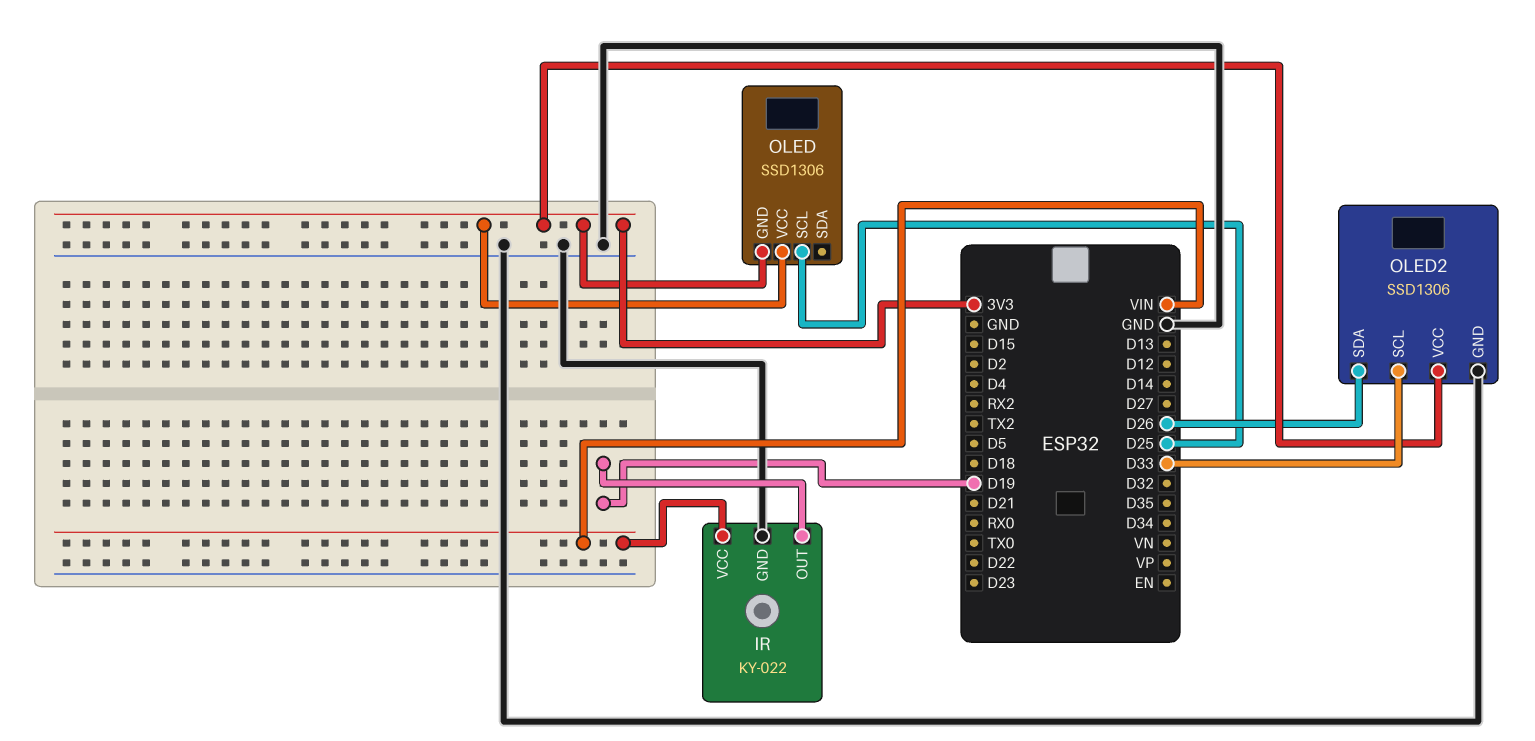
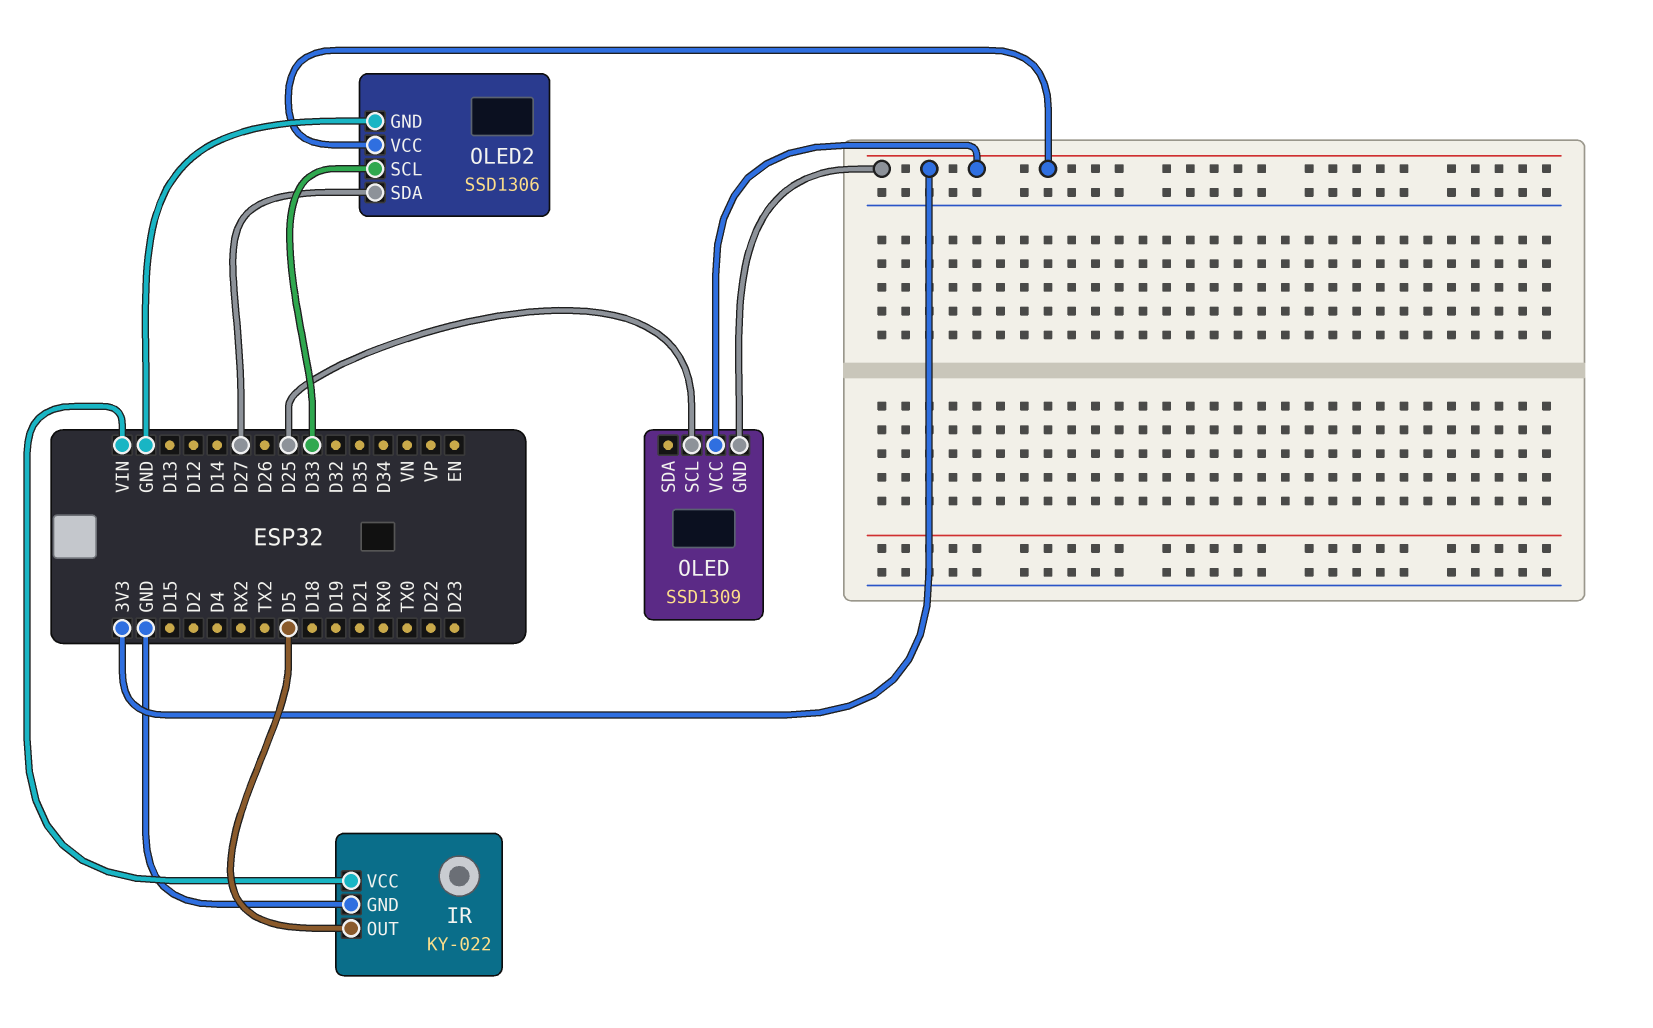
IR pin OUT: D19 -> D5
OLED: SSD1306 -> SSD1309
OLED2 pin SDA: D26 -> D27

